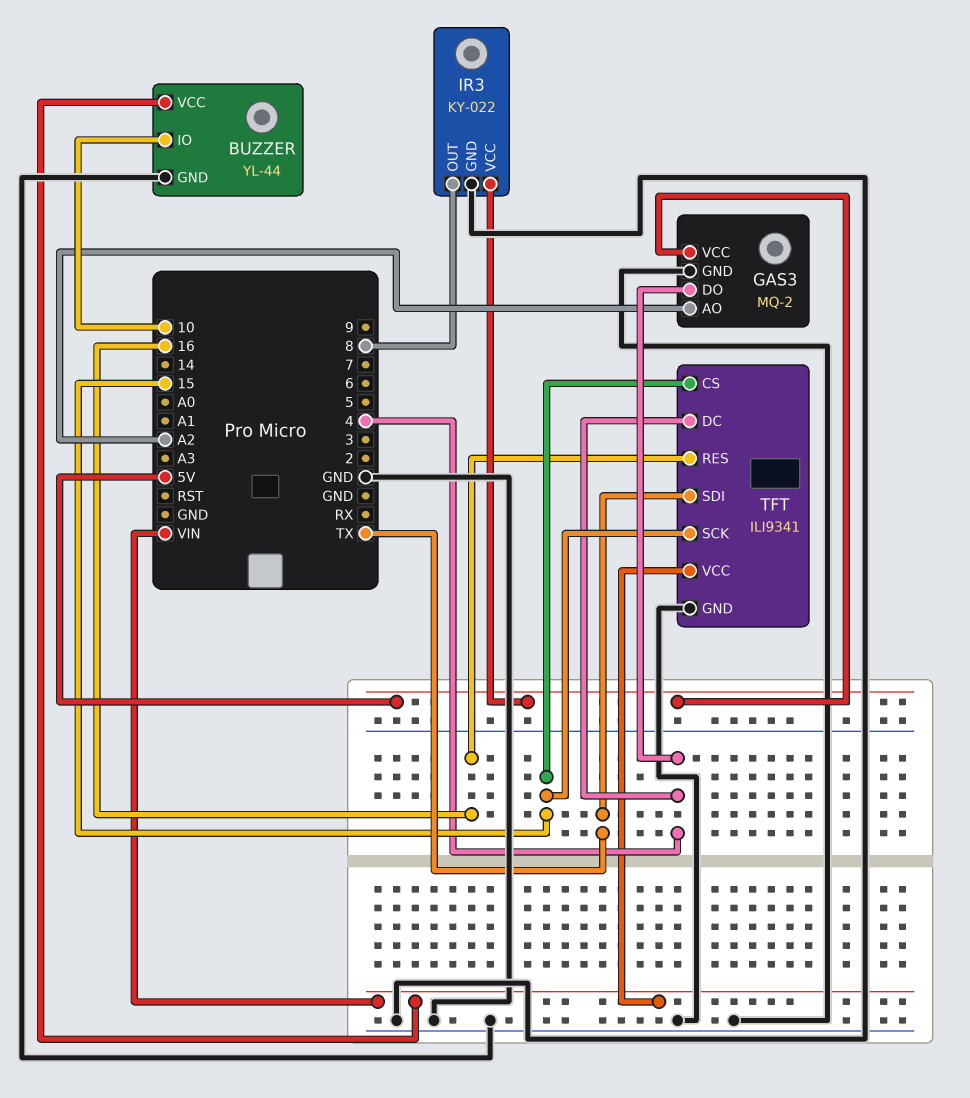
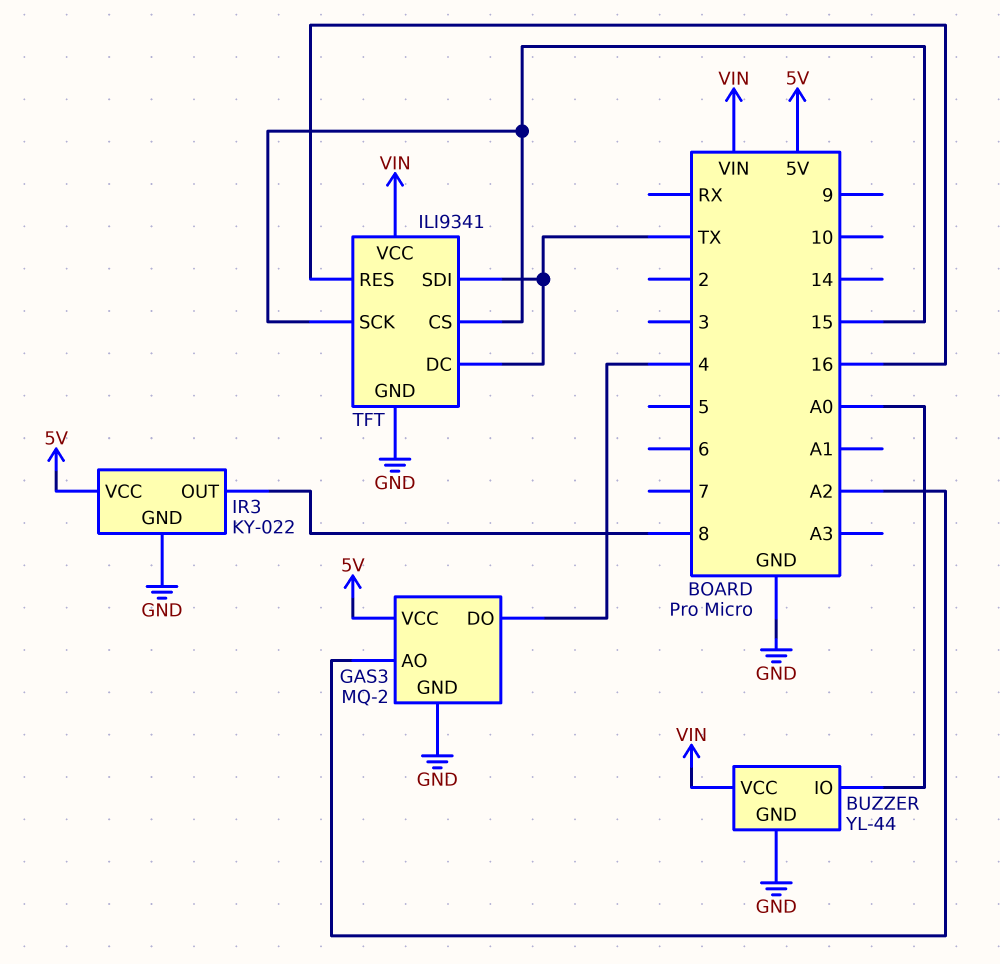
BUZZER pin IO: 10 -> A0
TFT pin DC: 4 -> TX

